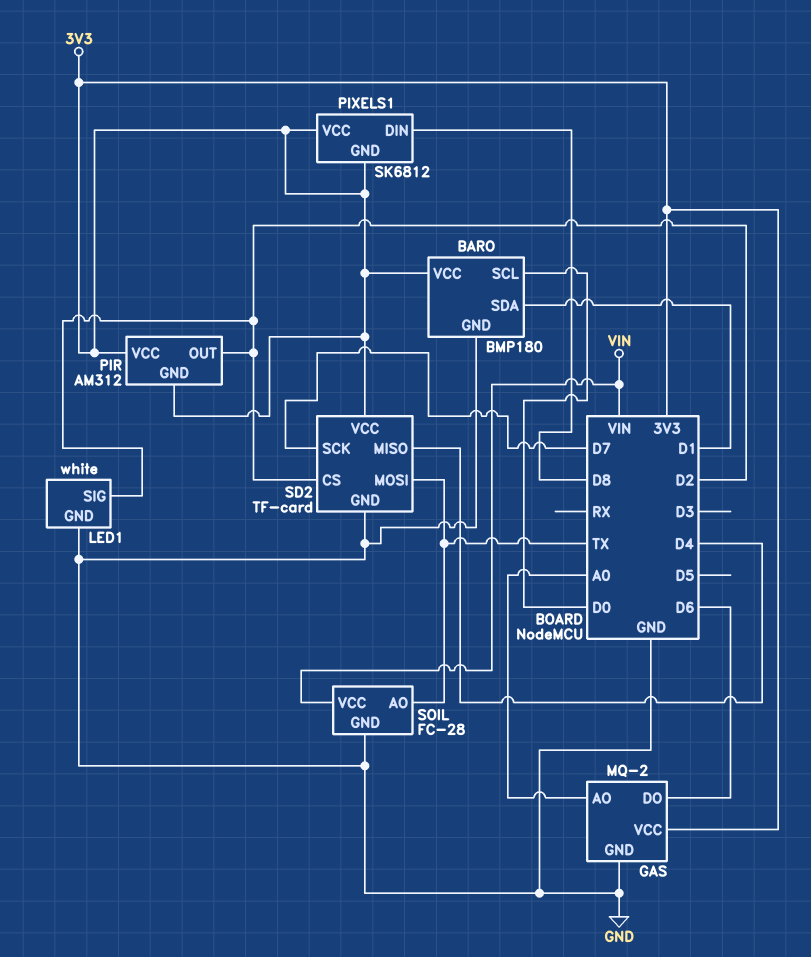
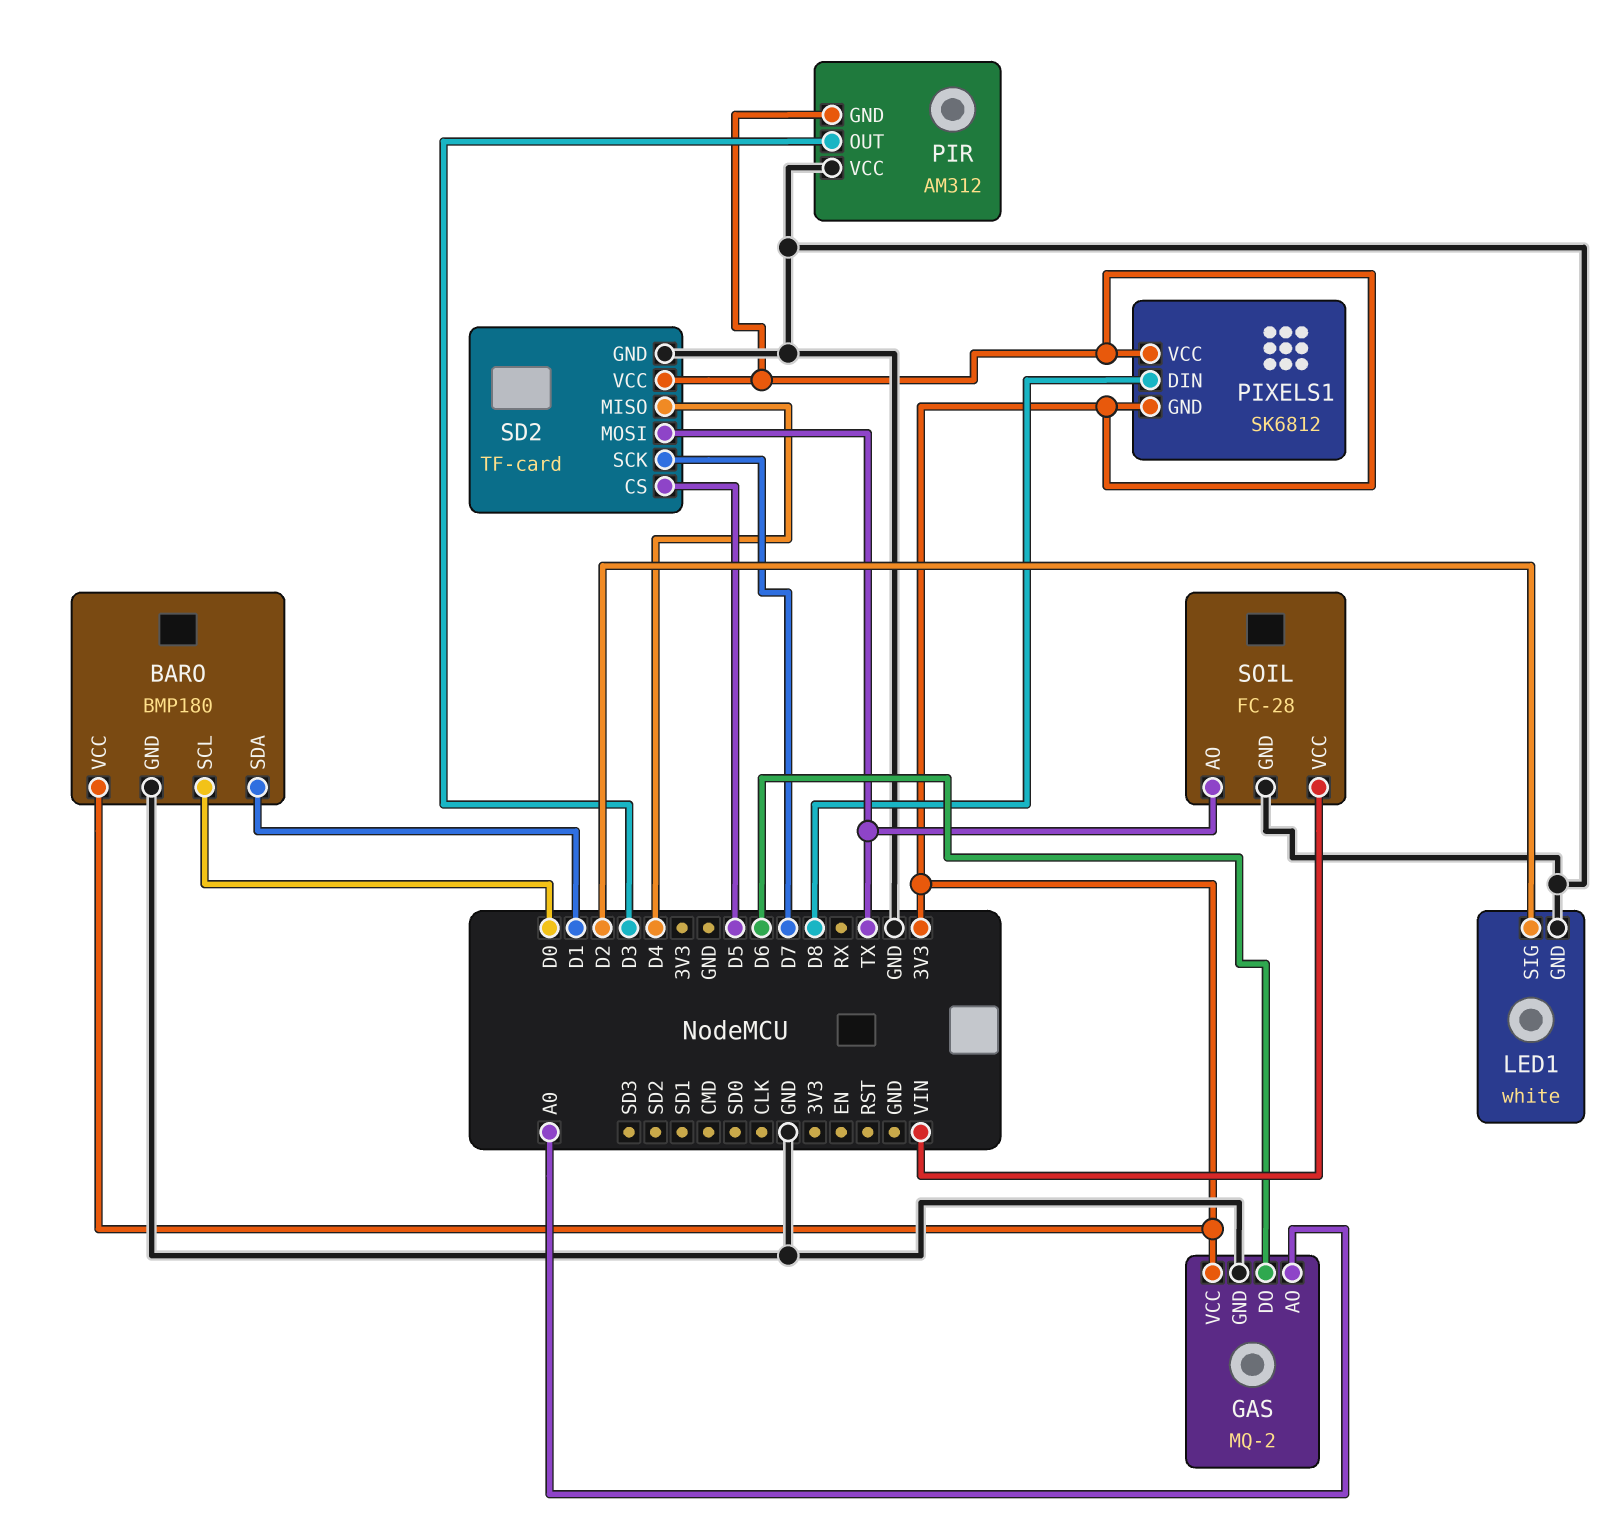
PIR pin OUT: D2 -> D3
PIR pin VCC: 3V3 -> GND
SD2 pin CS: D2 -> D5

